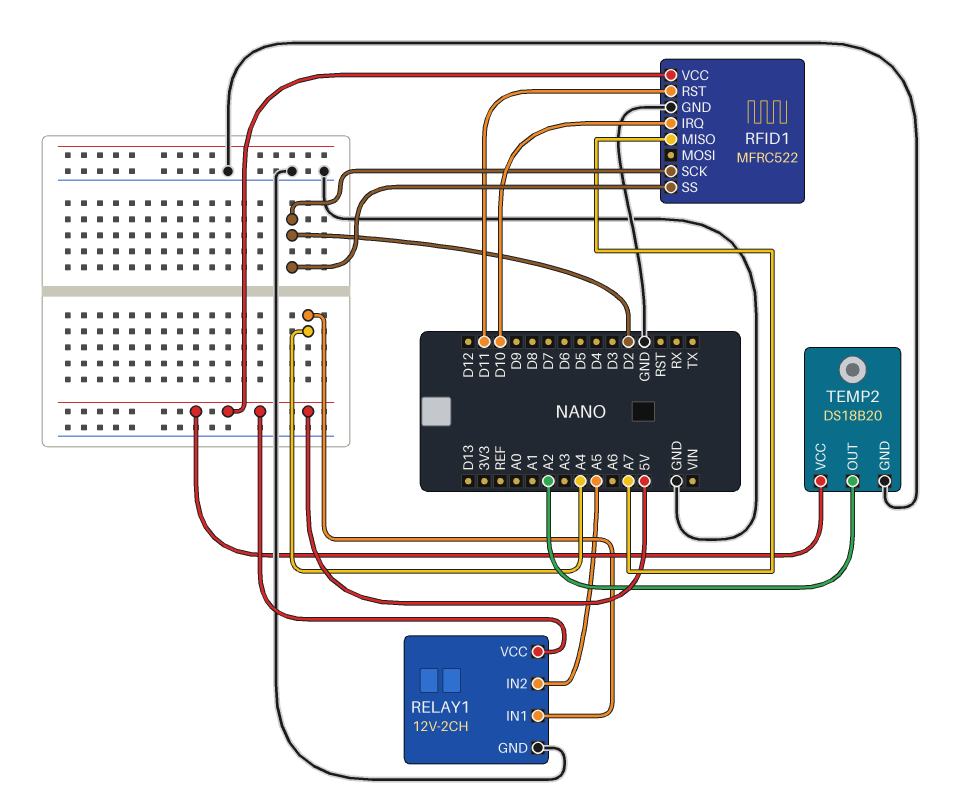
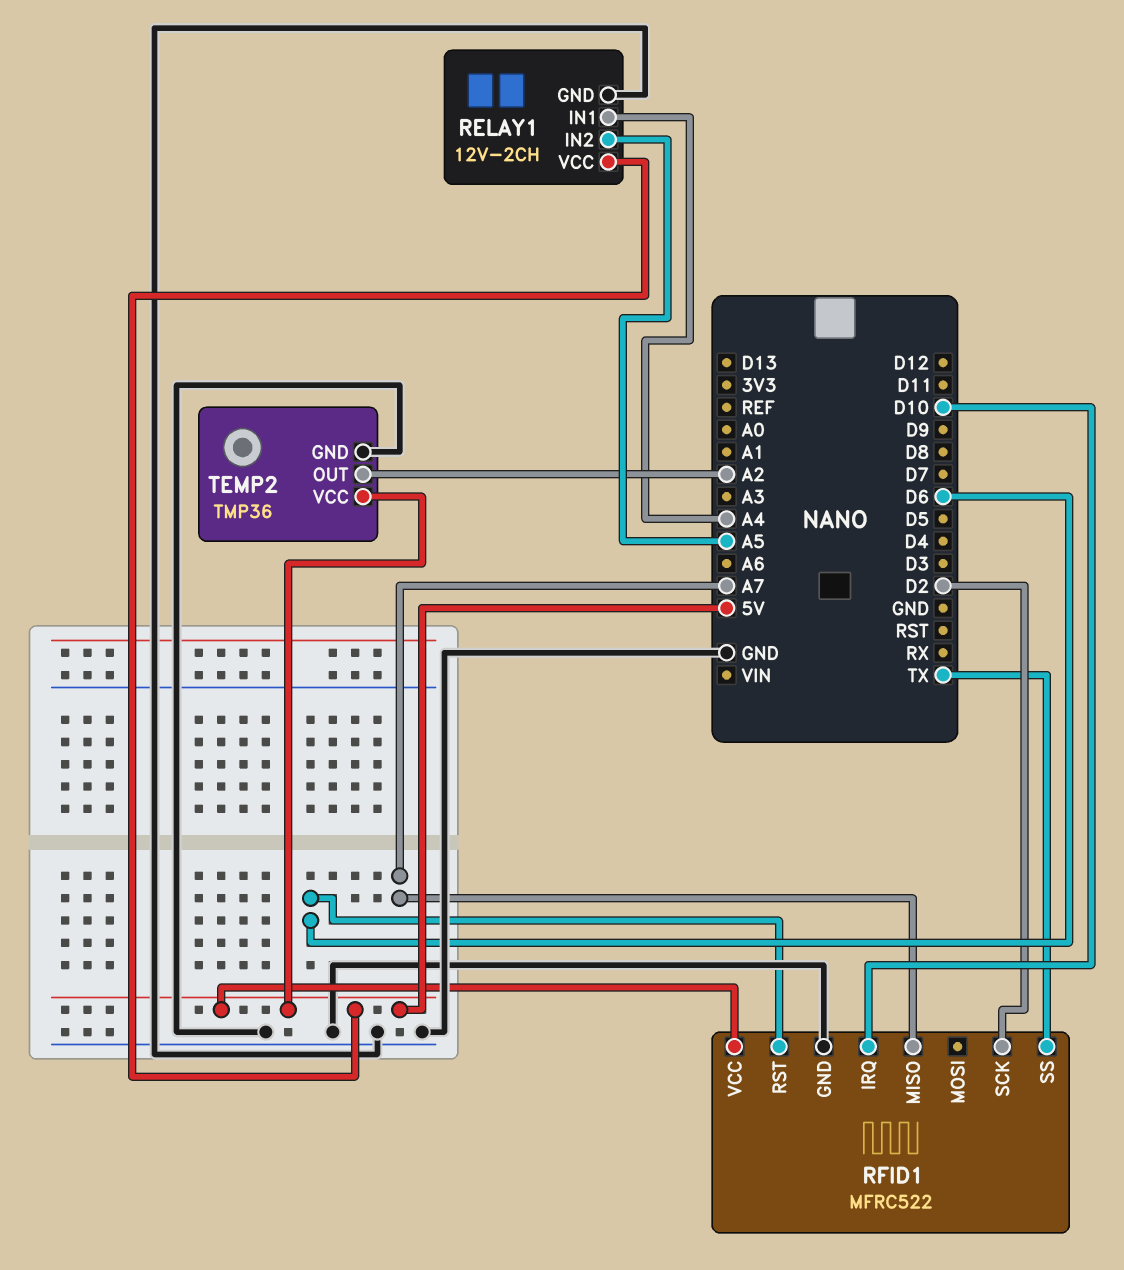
RFID1 pin RST: D11 -> D6
RFID1 pin SS: D2 -> TX
TEMP2: DS18B20 -> TMP36

